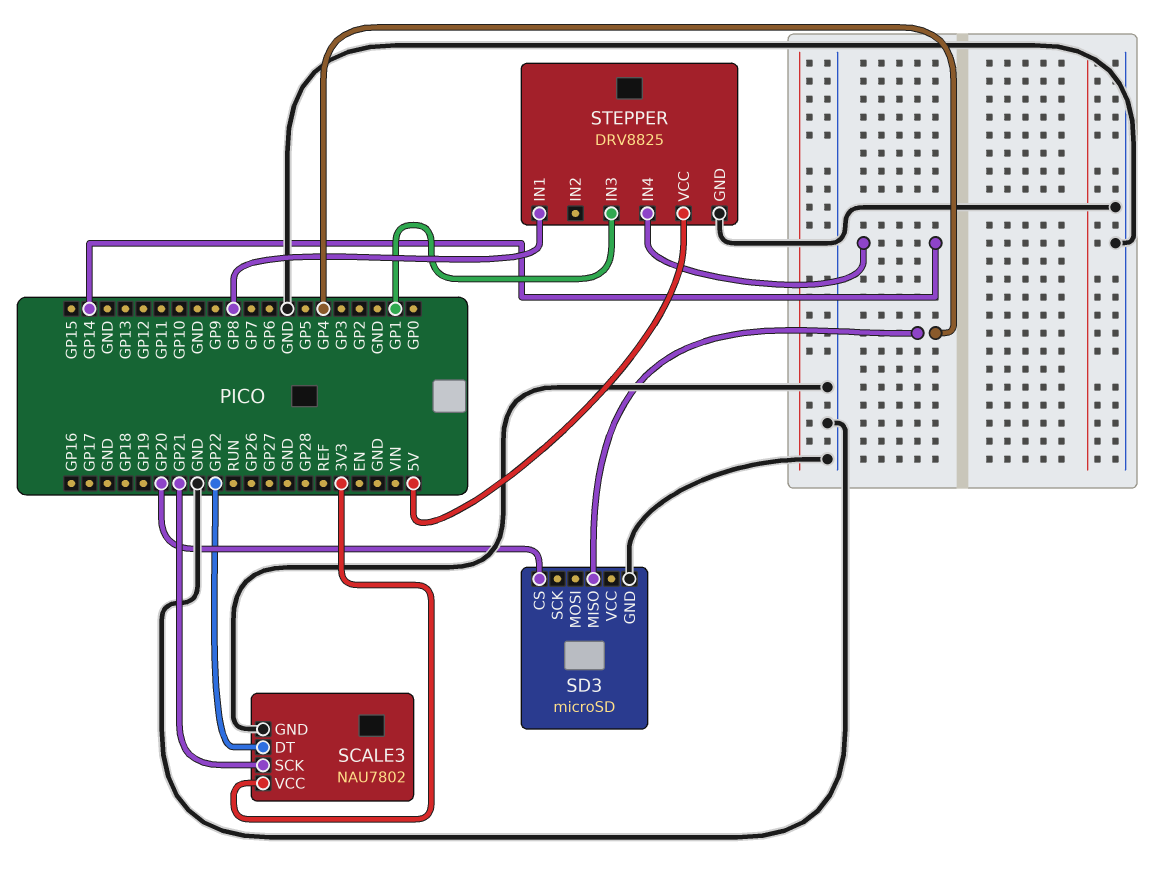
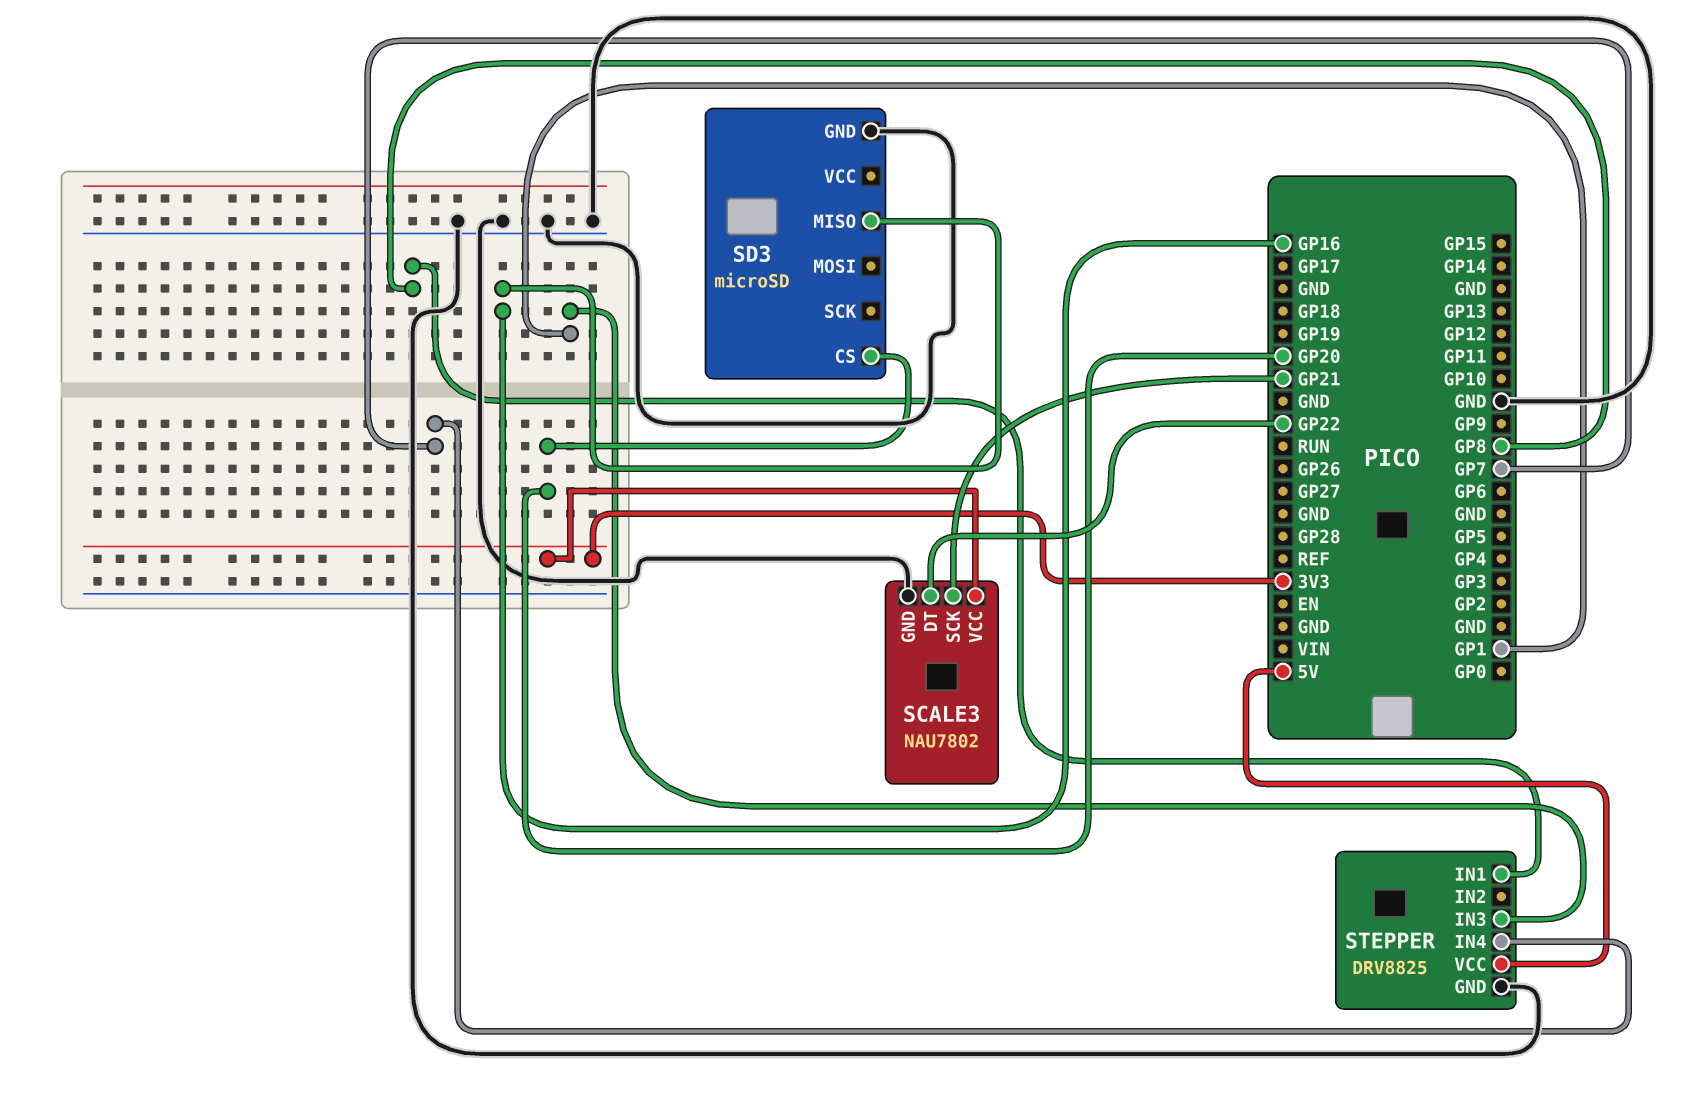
SD3 pin MISO: GP4 -> GP16
STEPPER pin IN4: GP14 -> GP7

